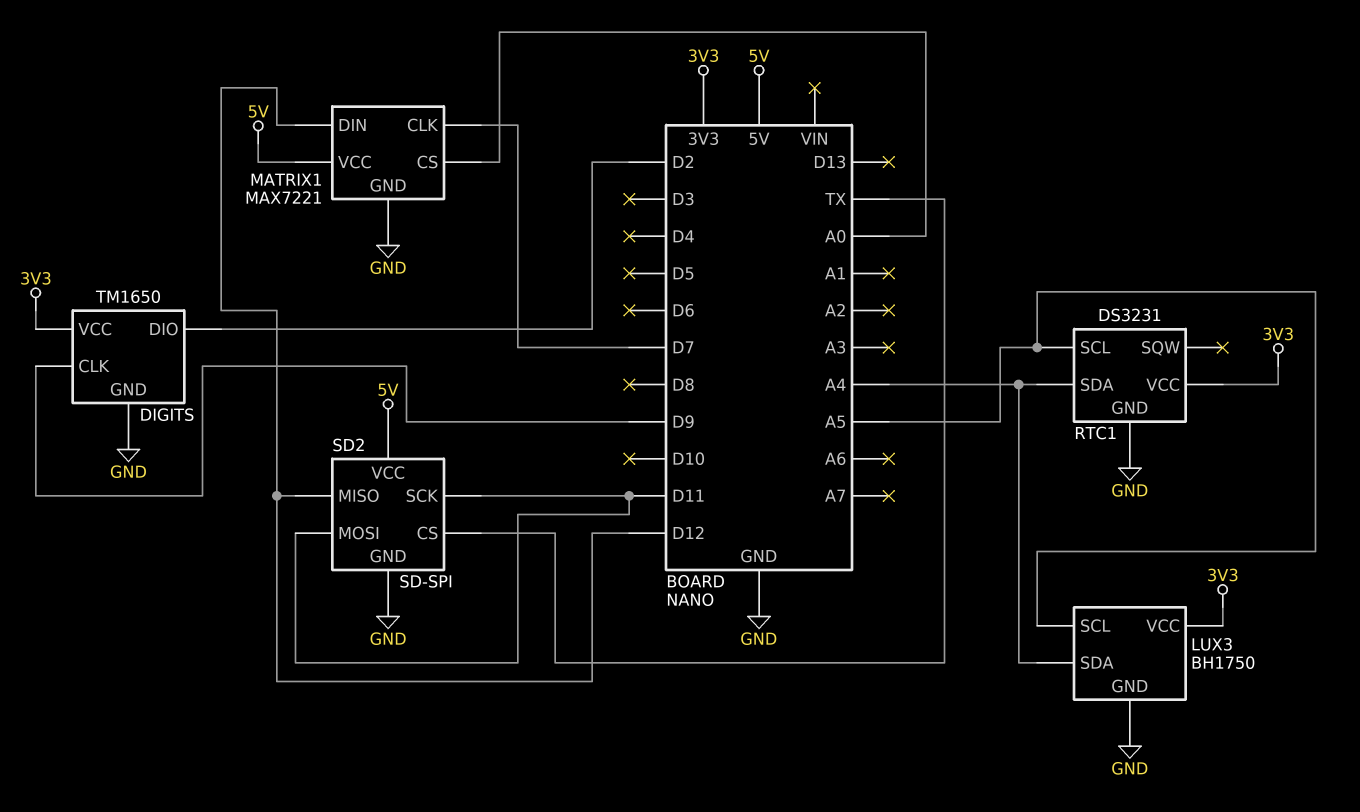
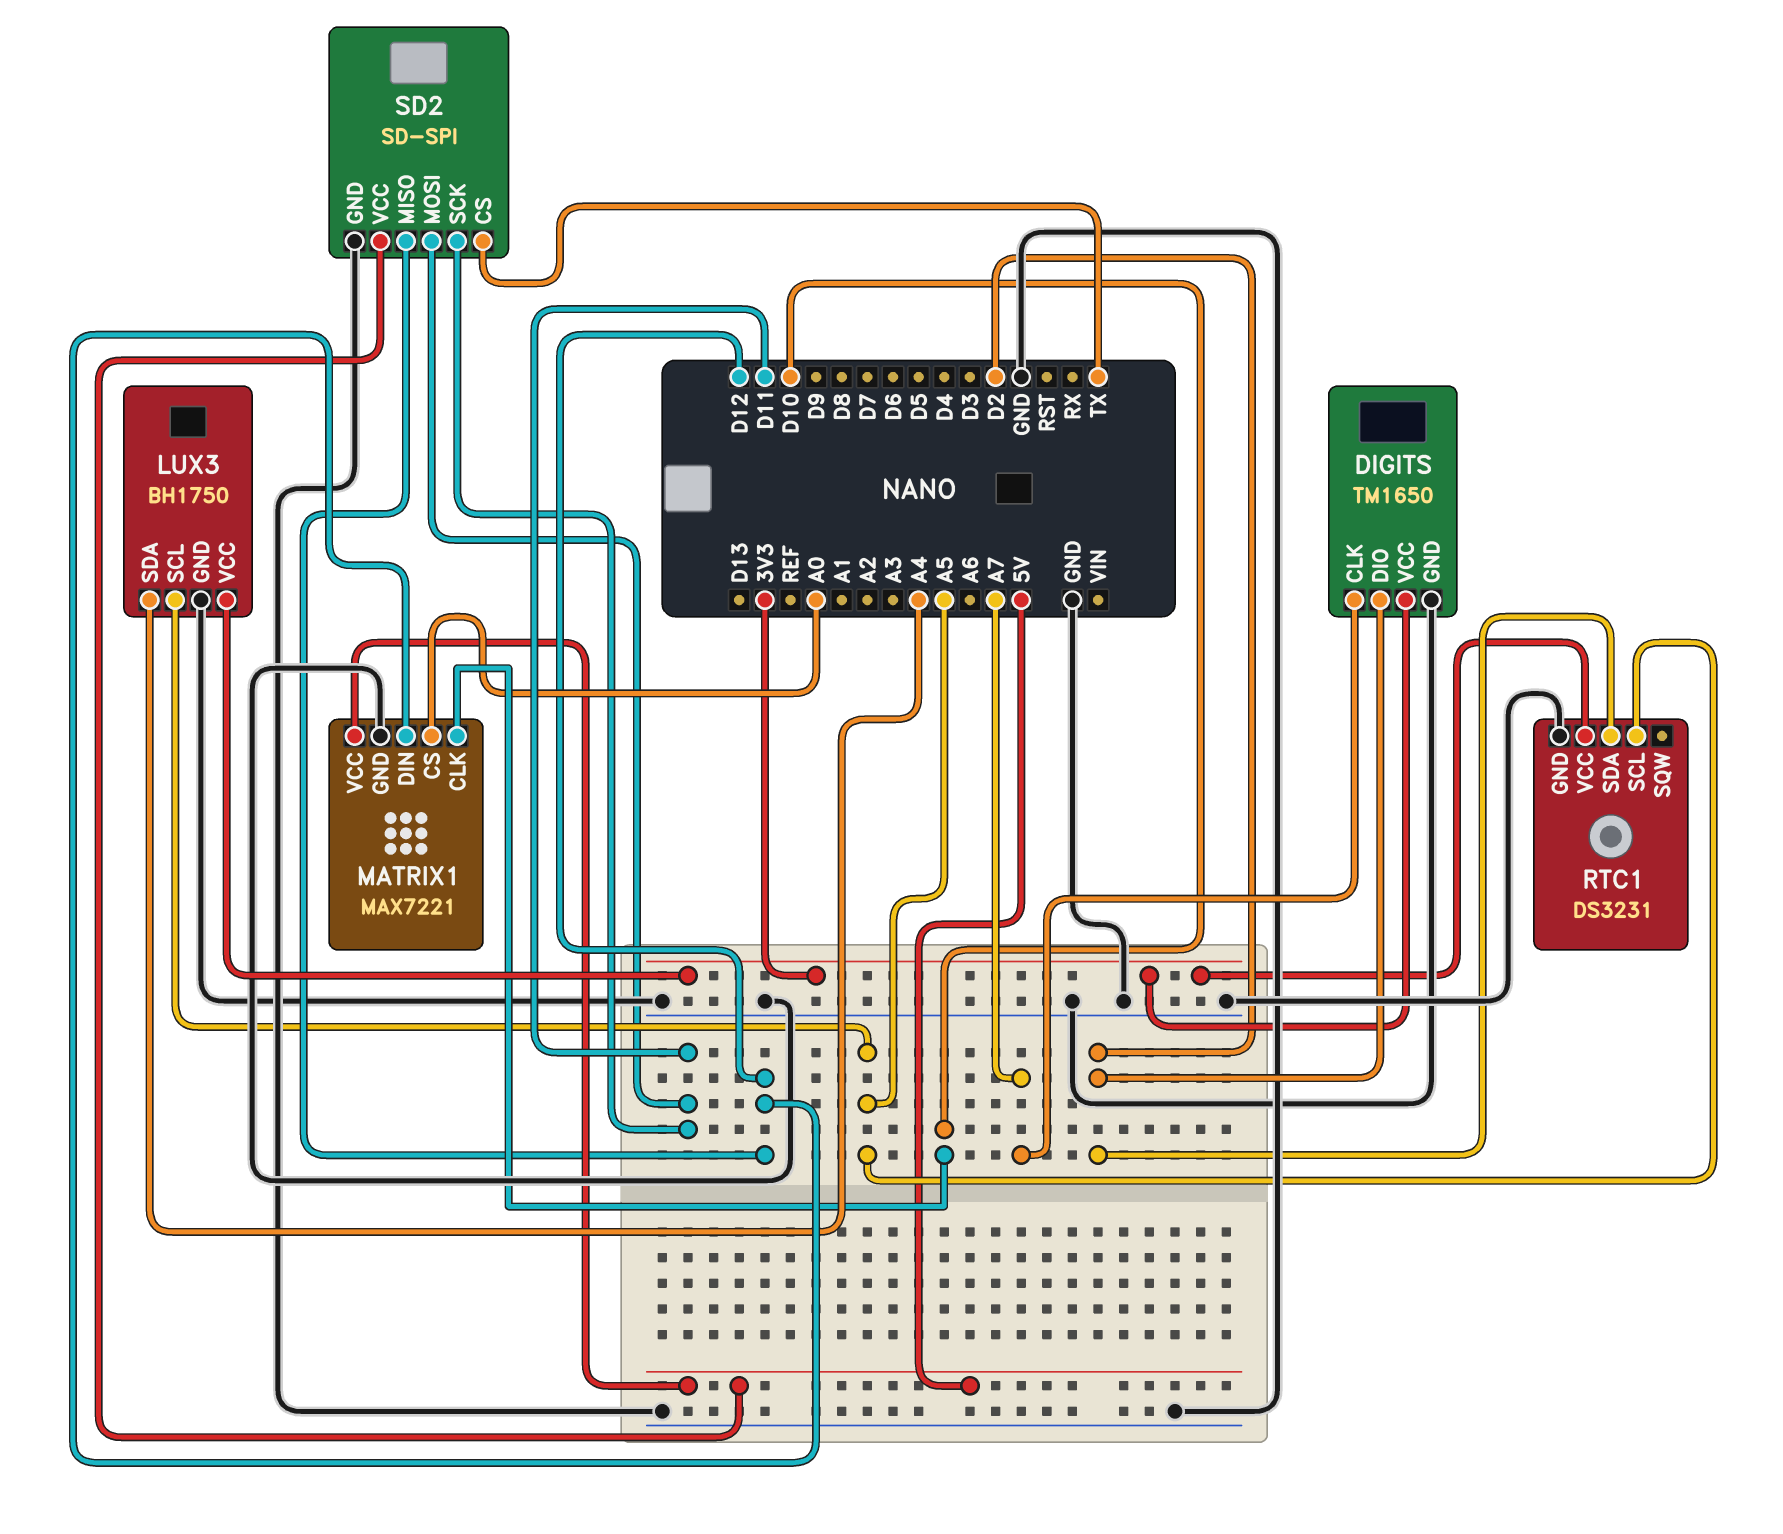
DIGITS pin CLK: D9 -> A7
MATRIX1 pin CLK: D7 -> D10
RTC1 pin SDA: A4 -> D2

